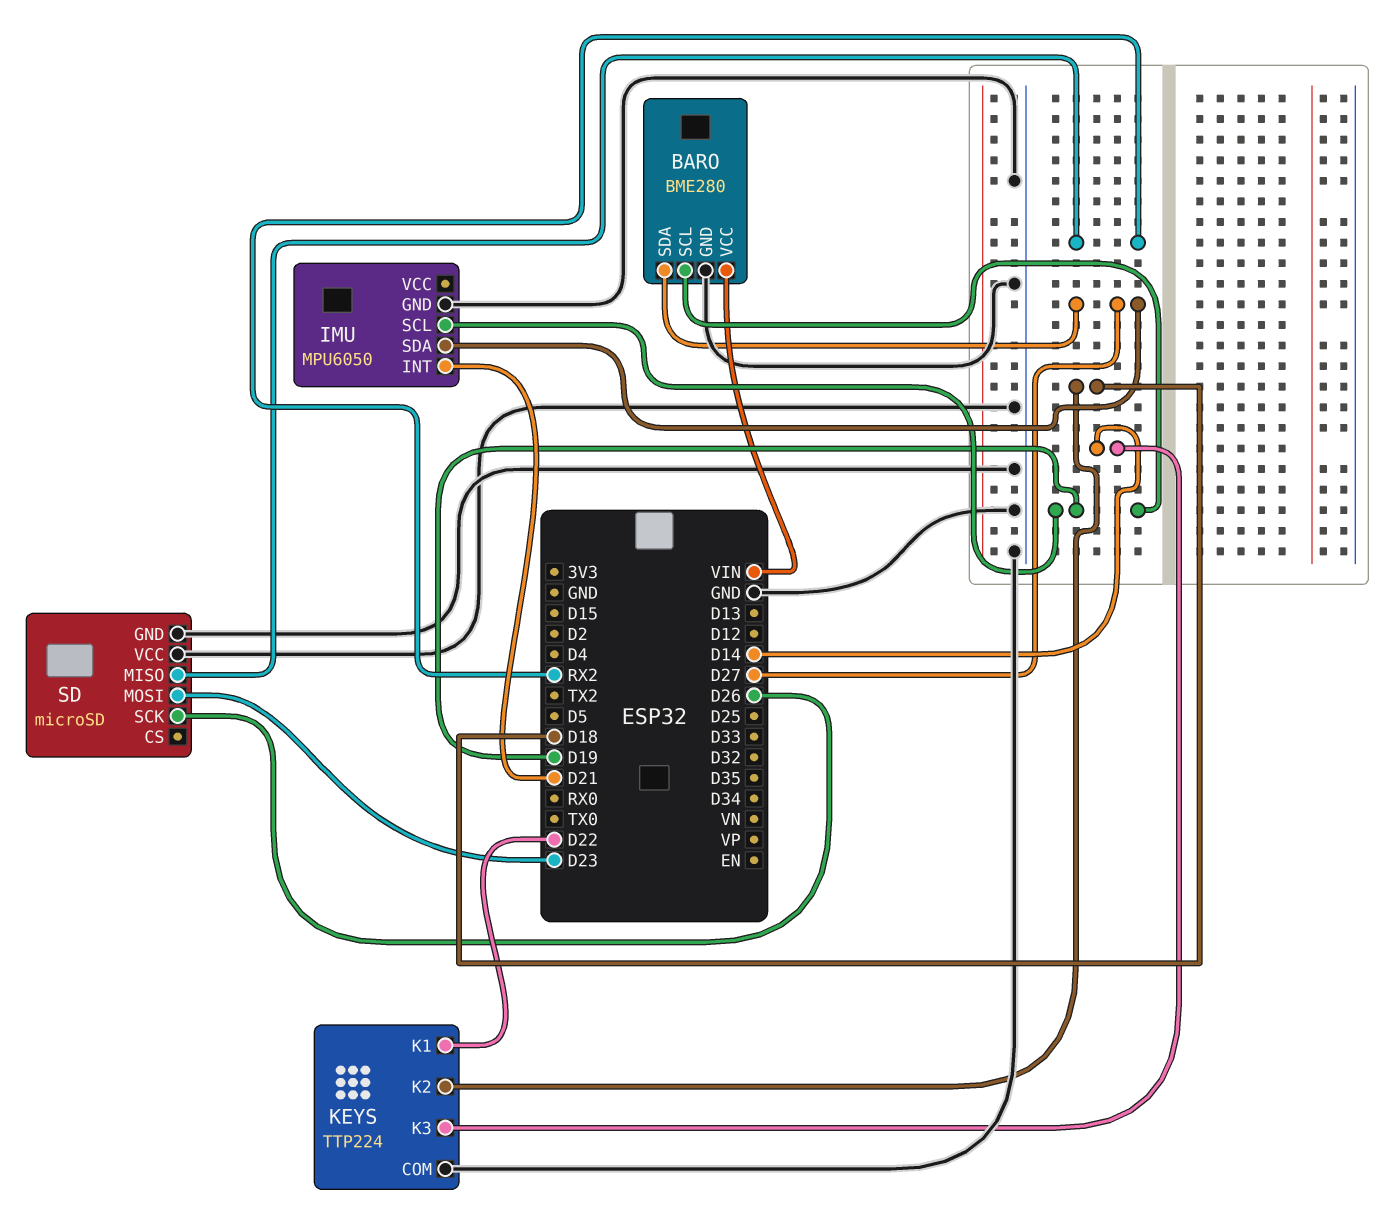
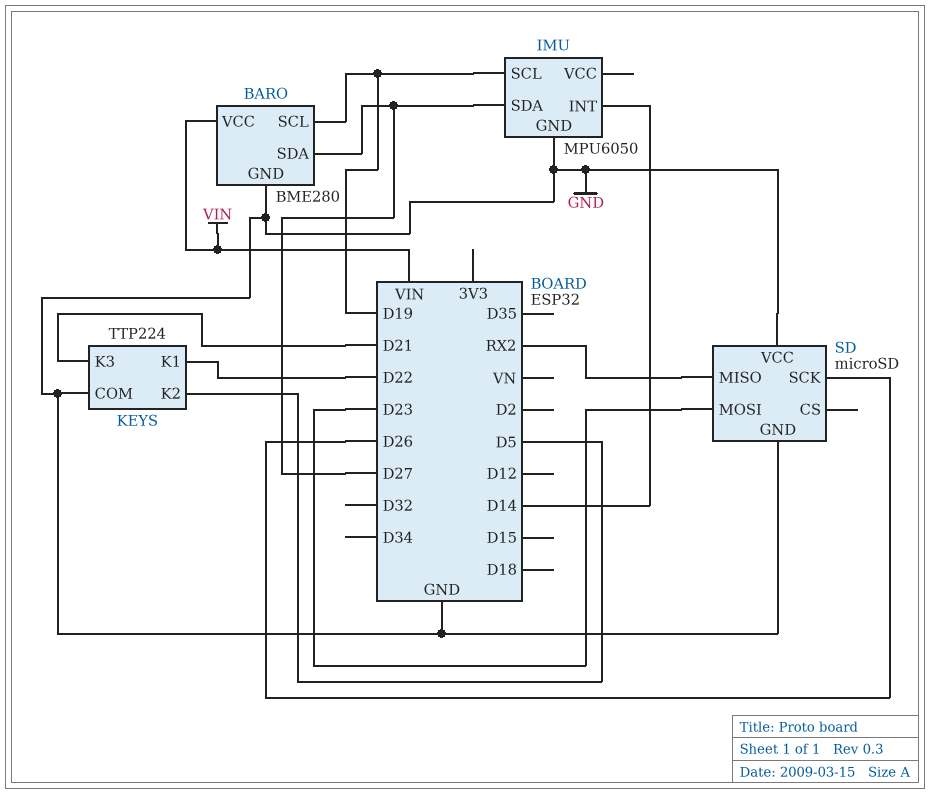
IMU pin INT: D21 -> D14
KEYS pin K2: D18 -> D5
KEYS pin K3: D14 -> D21

